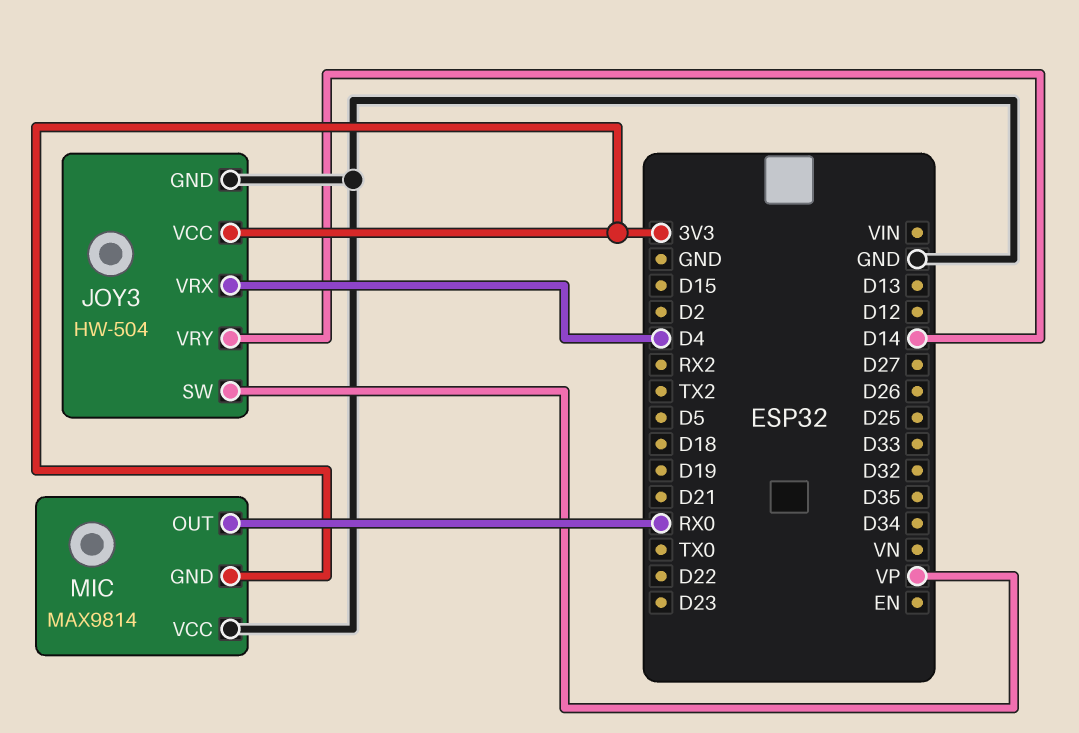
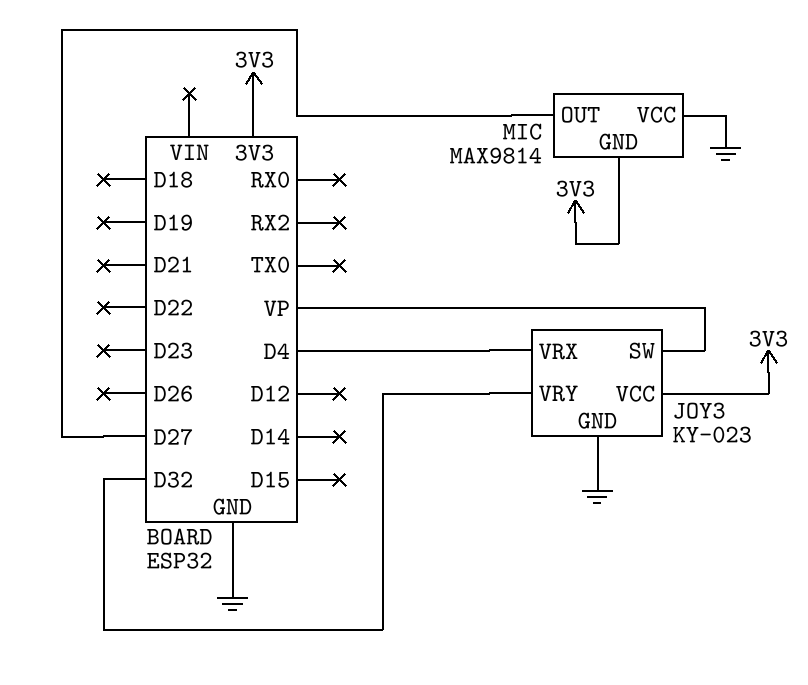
JOY3: HW-504 -> KY-023
JOY3 pin VRY: D14 -> D32
MIC pin OUT: RX0 -> D27

